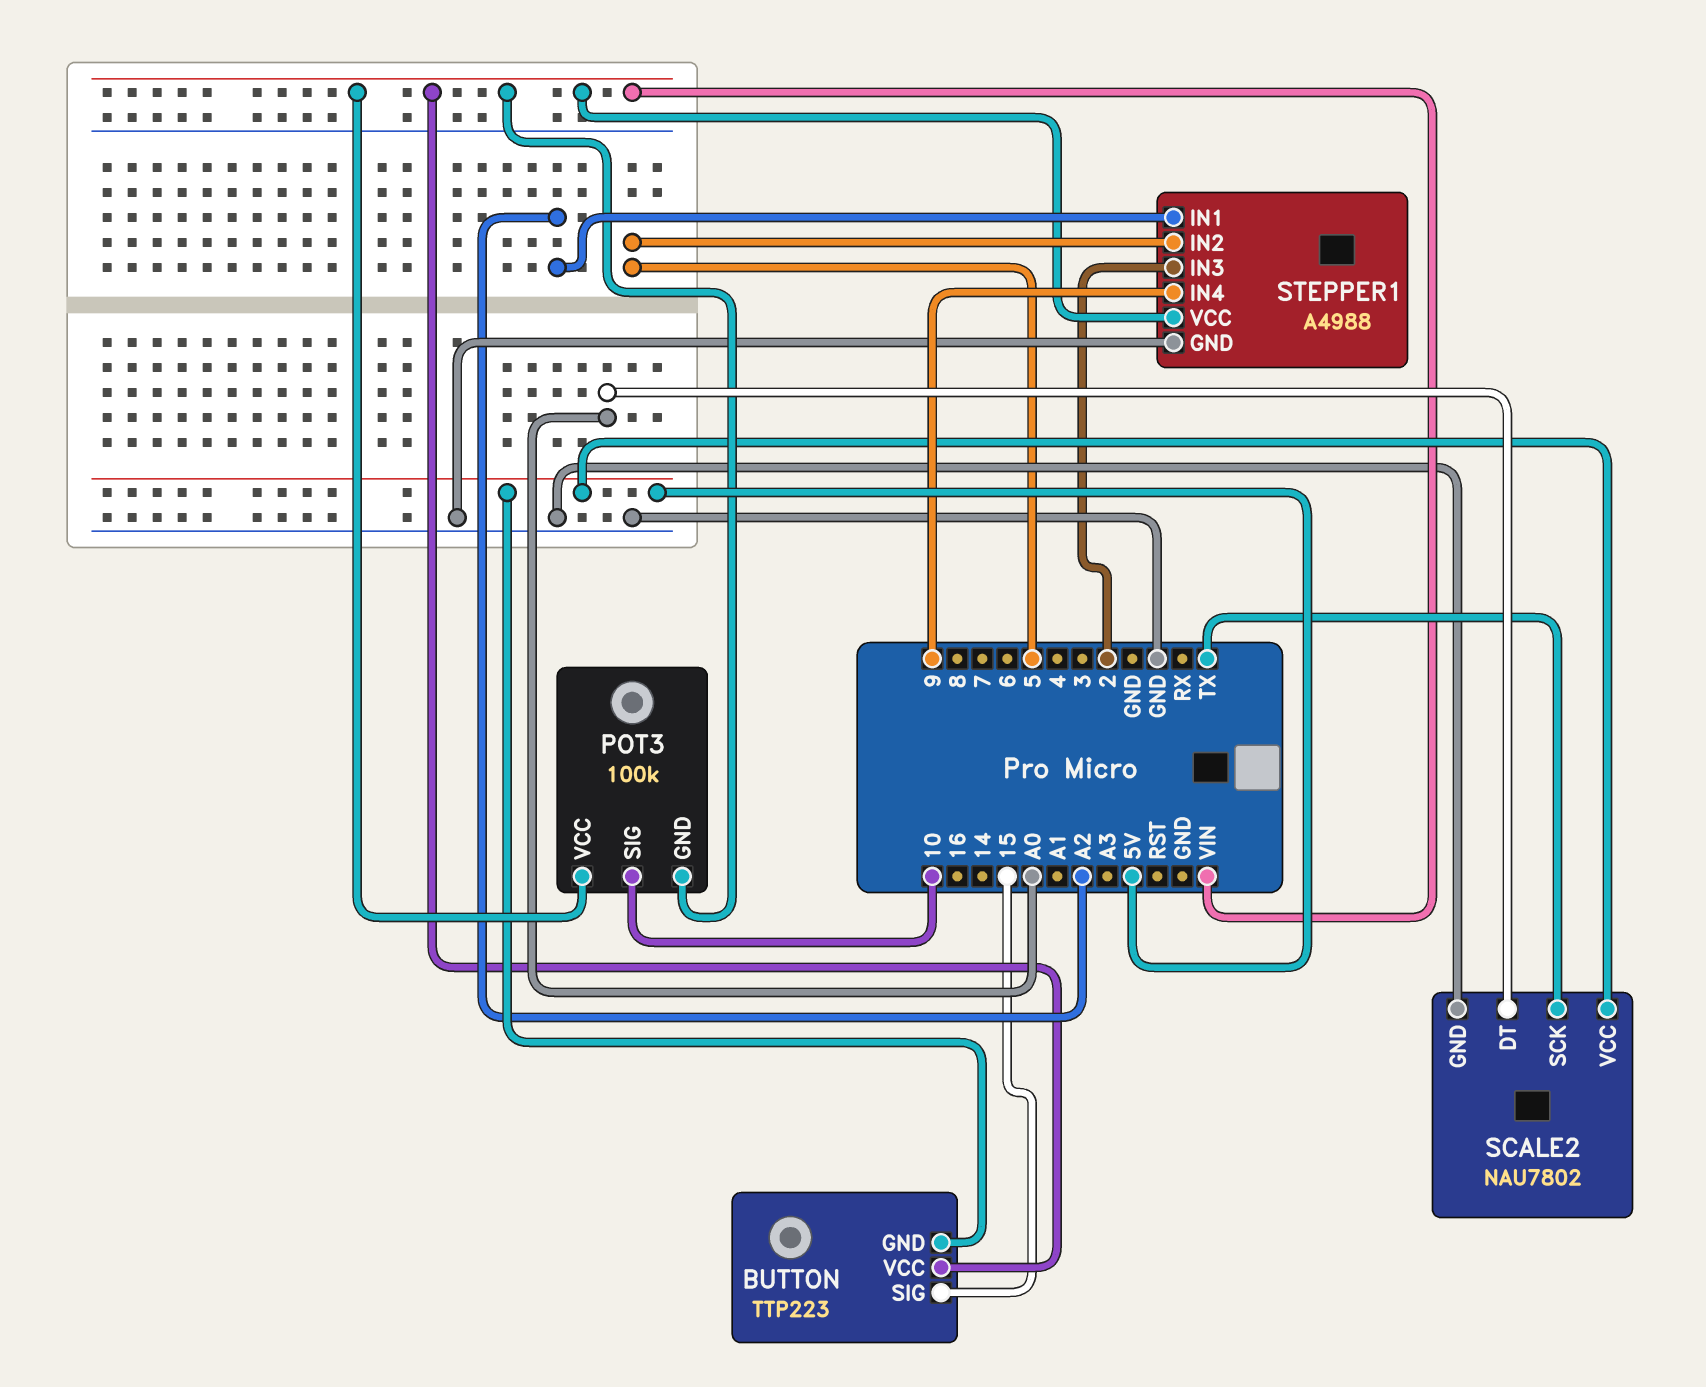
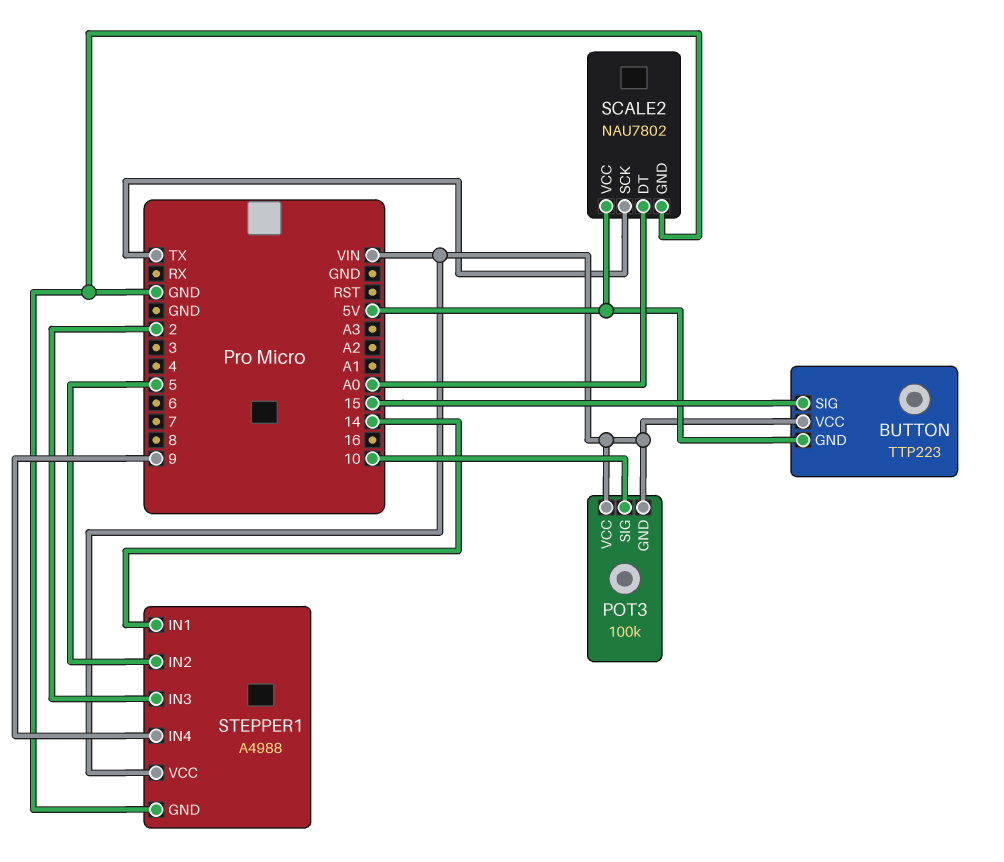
STEPPER1 pin IN1: A2 -> 14

